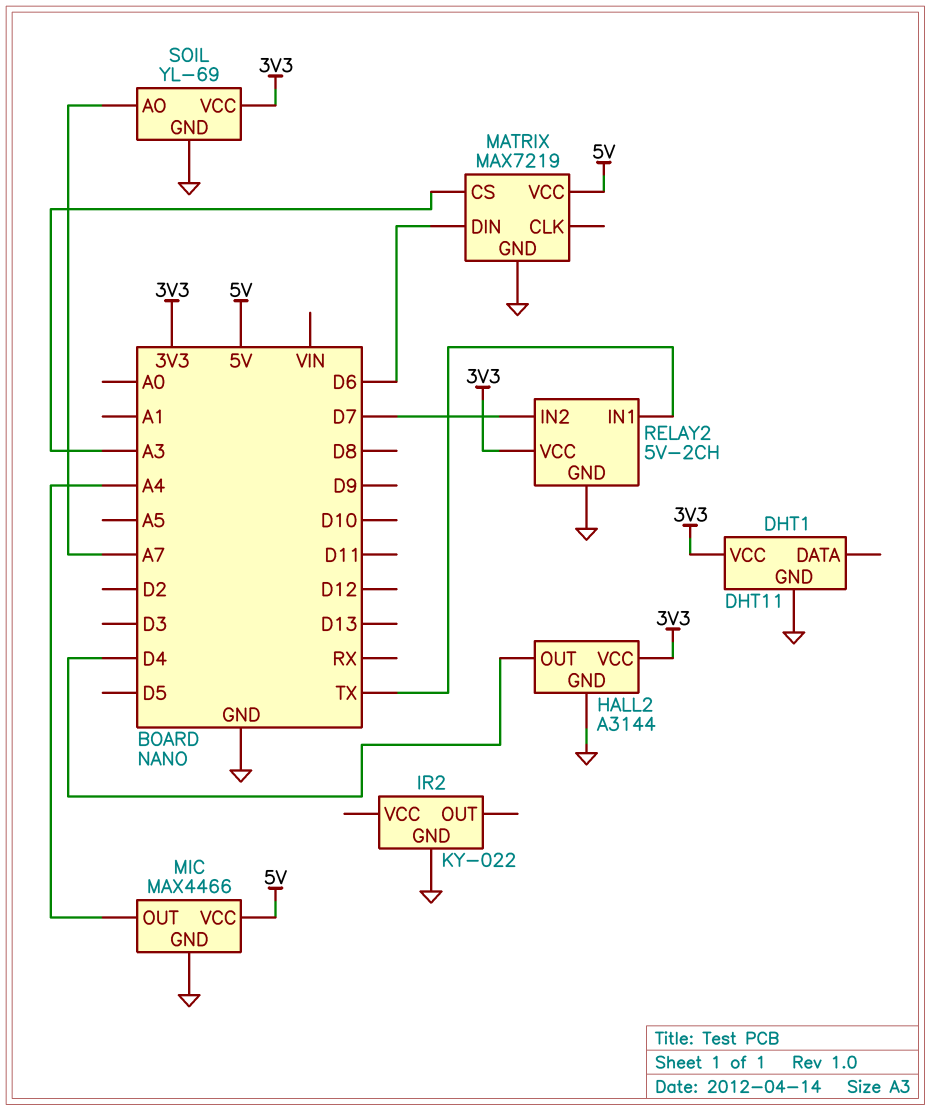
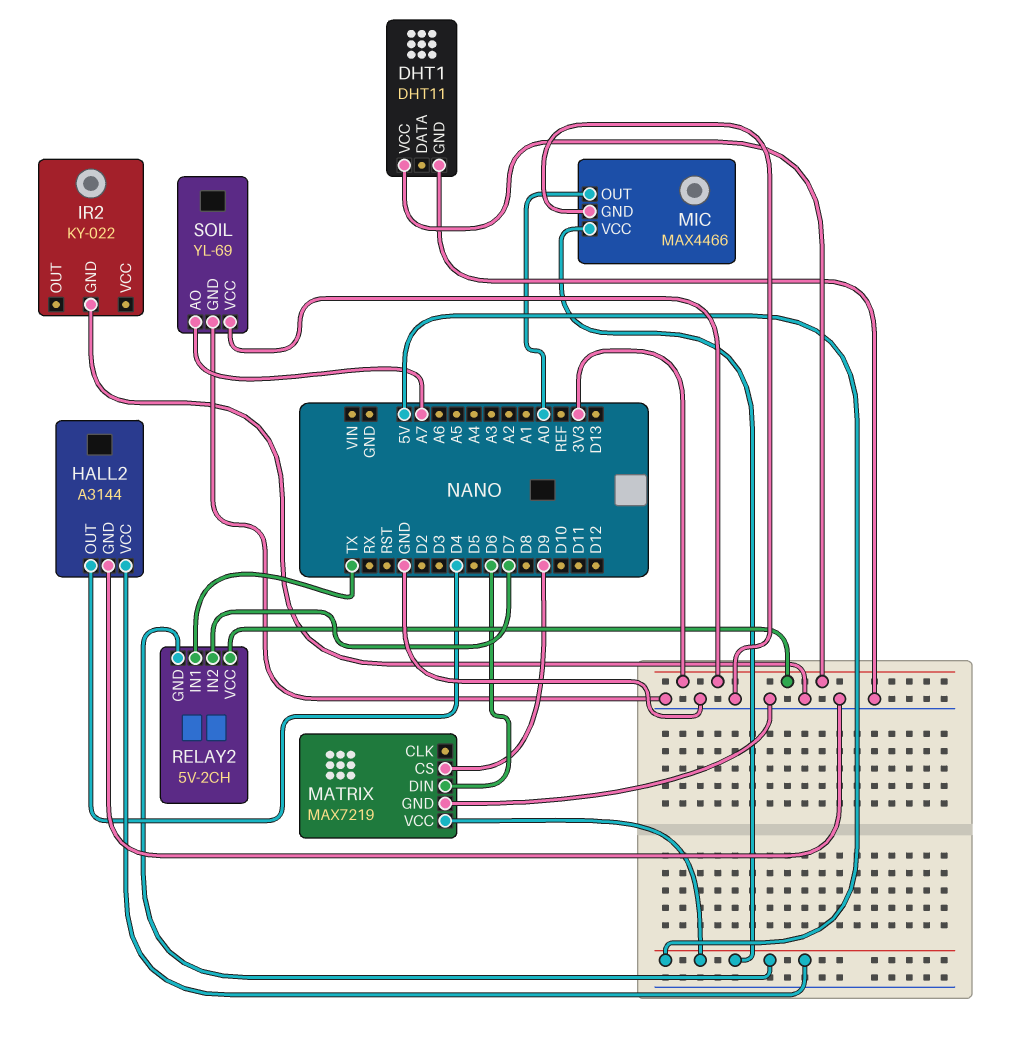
HALL2 pin VCC: 3V3 -> 5V
MATRIX pin CS: A3 -> D9
MIC pin OUT: A4 -> A0
RELAY2 pin GND: GND -> 5V

